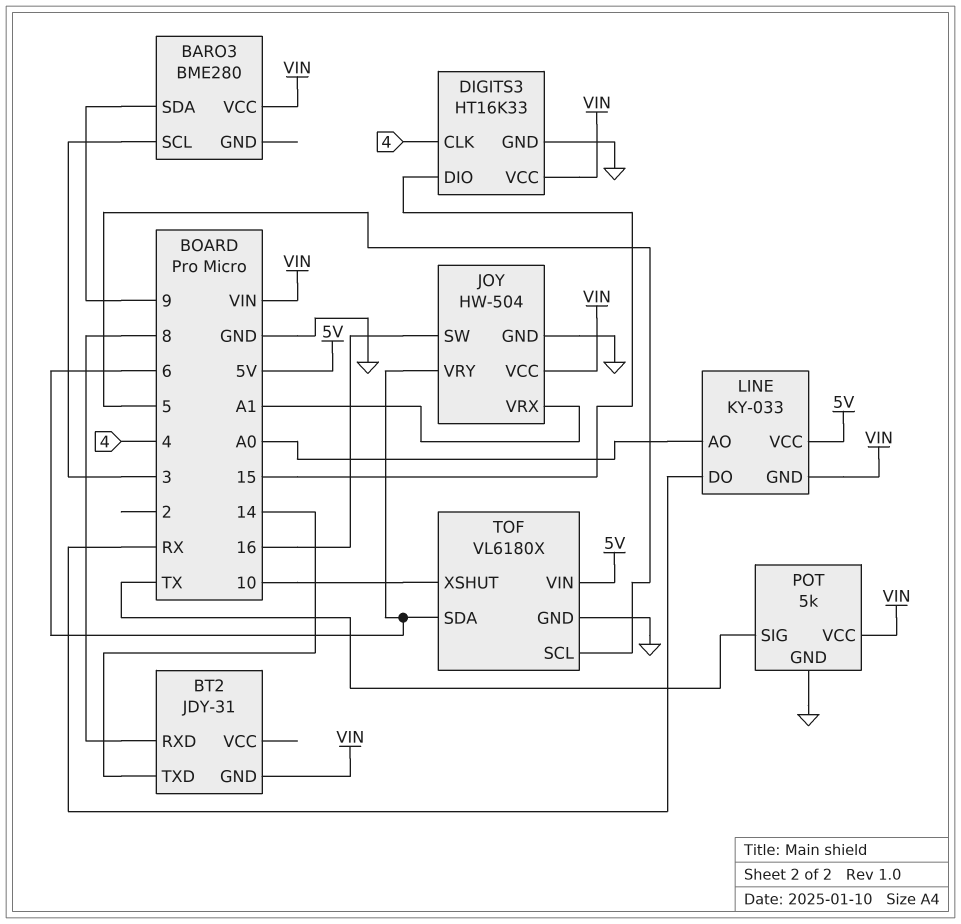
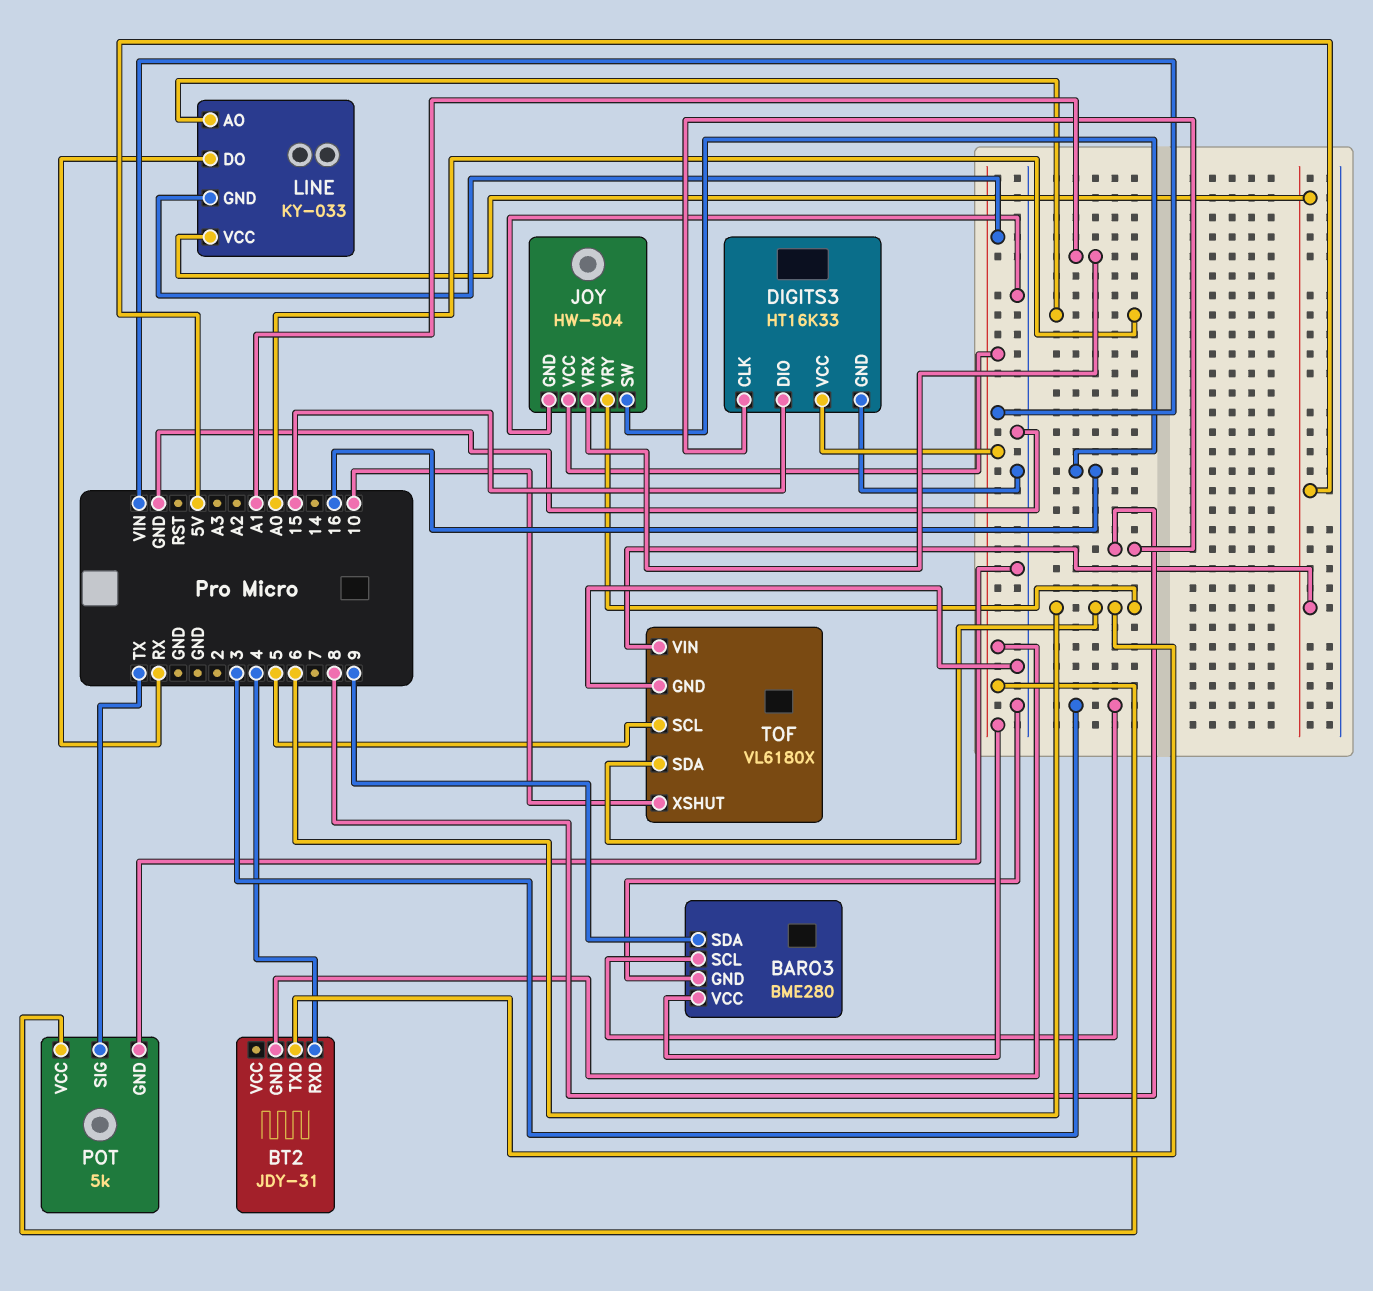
BARO3 pin GND: none -> GND
BT2 pin RXD: 8 -> 4
BT2 pin TXD: 14 -> 6
DIGITS3 pin CLK: 4 -> 8

